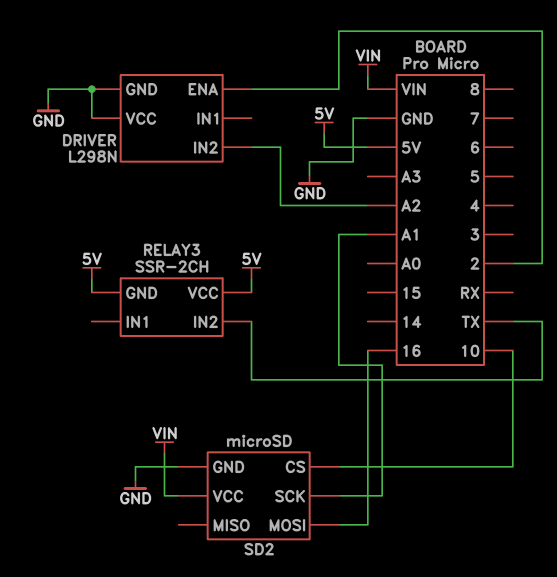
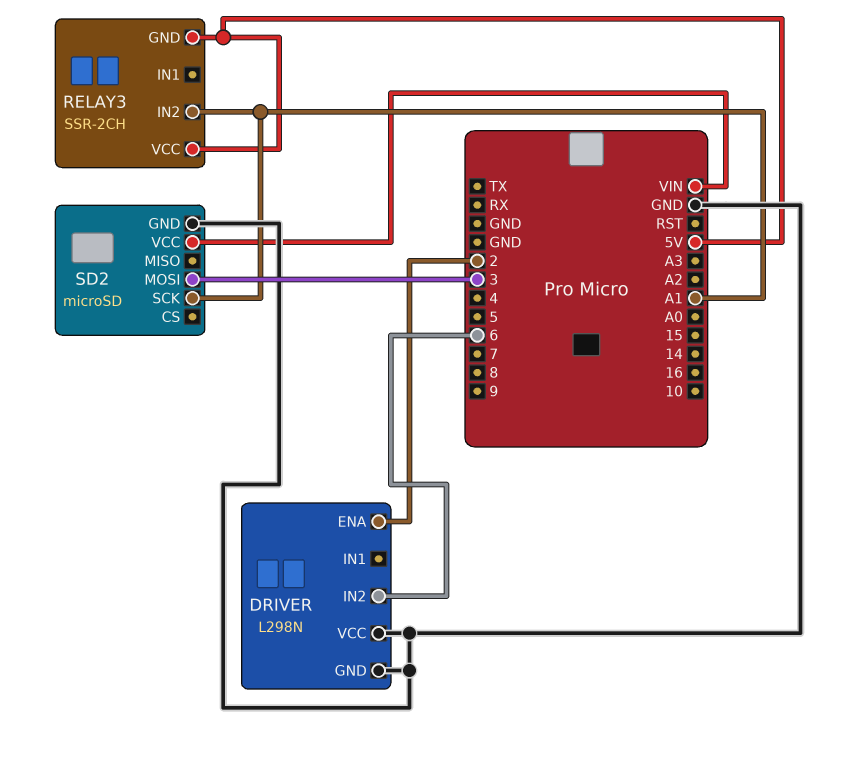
DRIVER pin IN2: A2 -> 6
RELAY3 pin IN2: TX -> A1
SD2 pin CS: 10 -> none
SD2 pin MOSI: 16 -> 3

